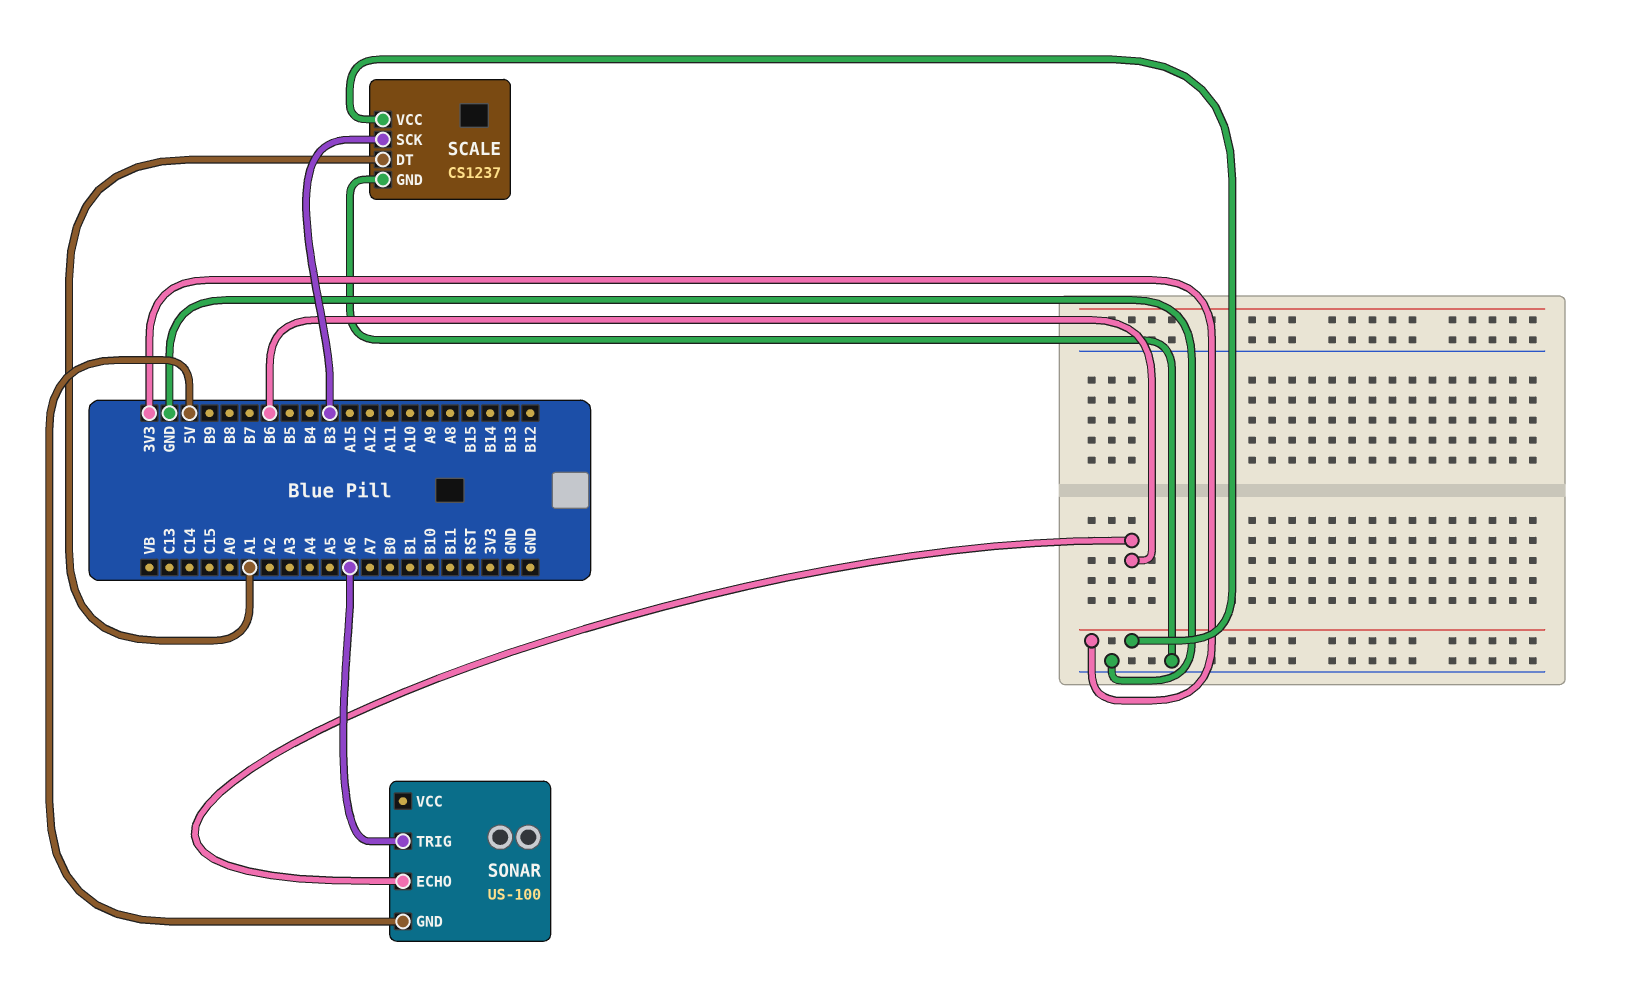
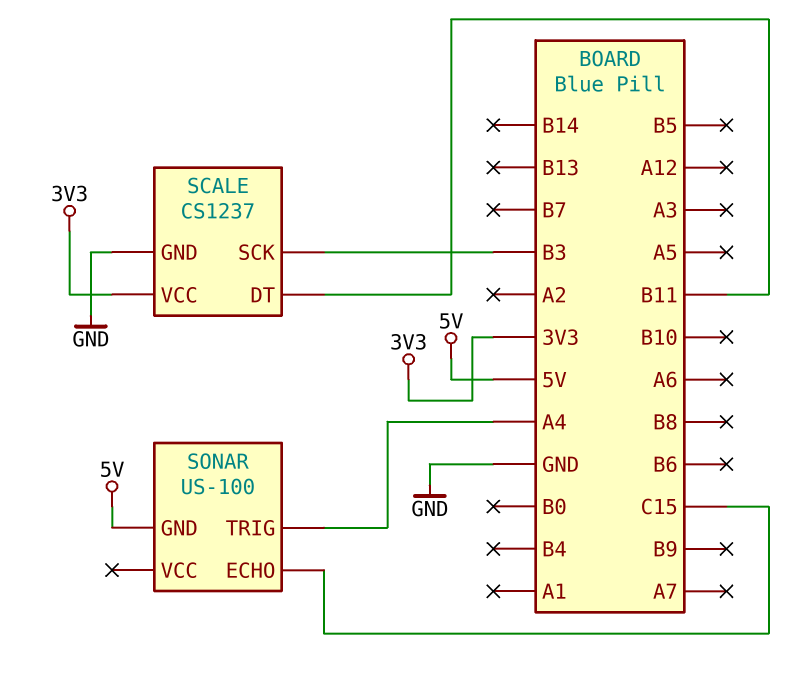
SCALE pin DT: A1 -> B11
SONAR pin ECHO: B6 -> C15
SONAR pin TRIG: A6 -> A4

